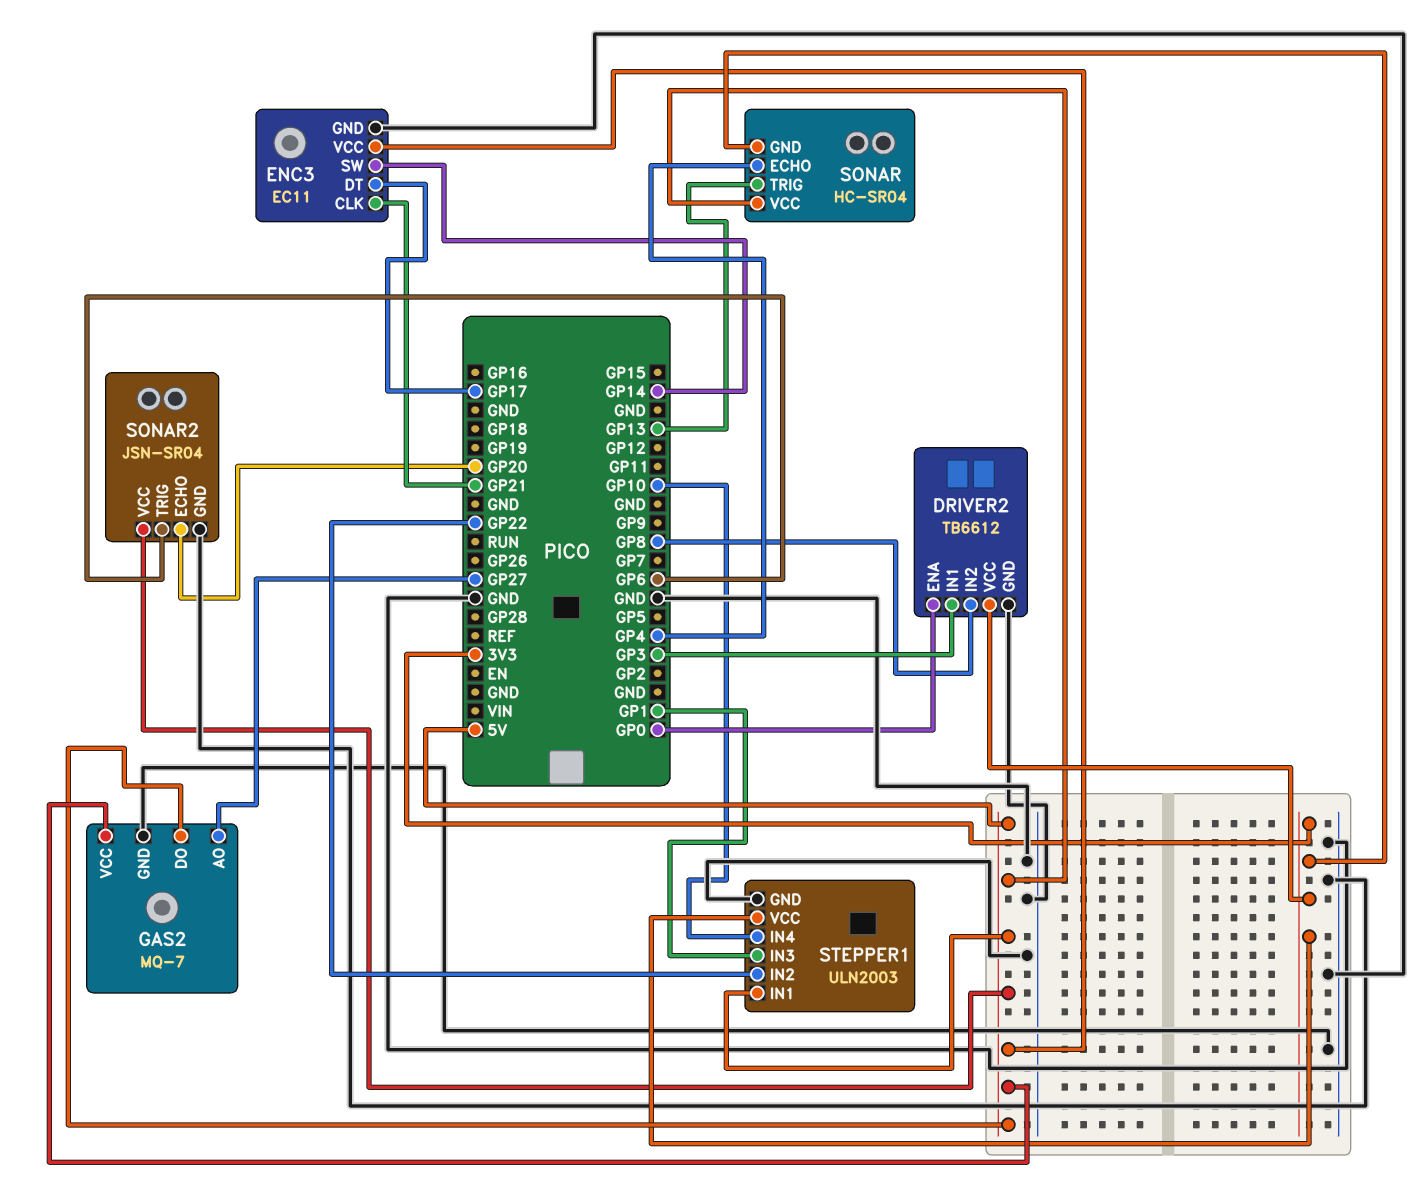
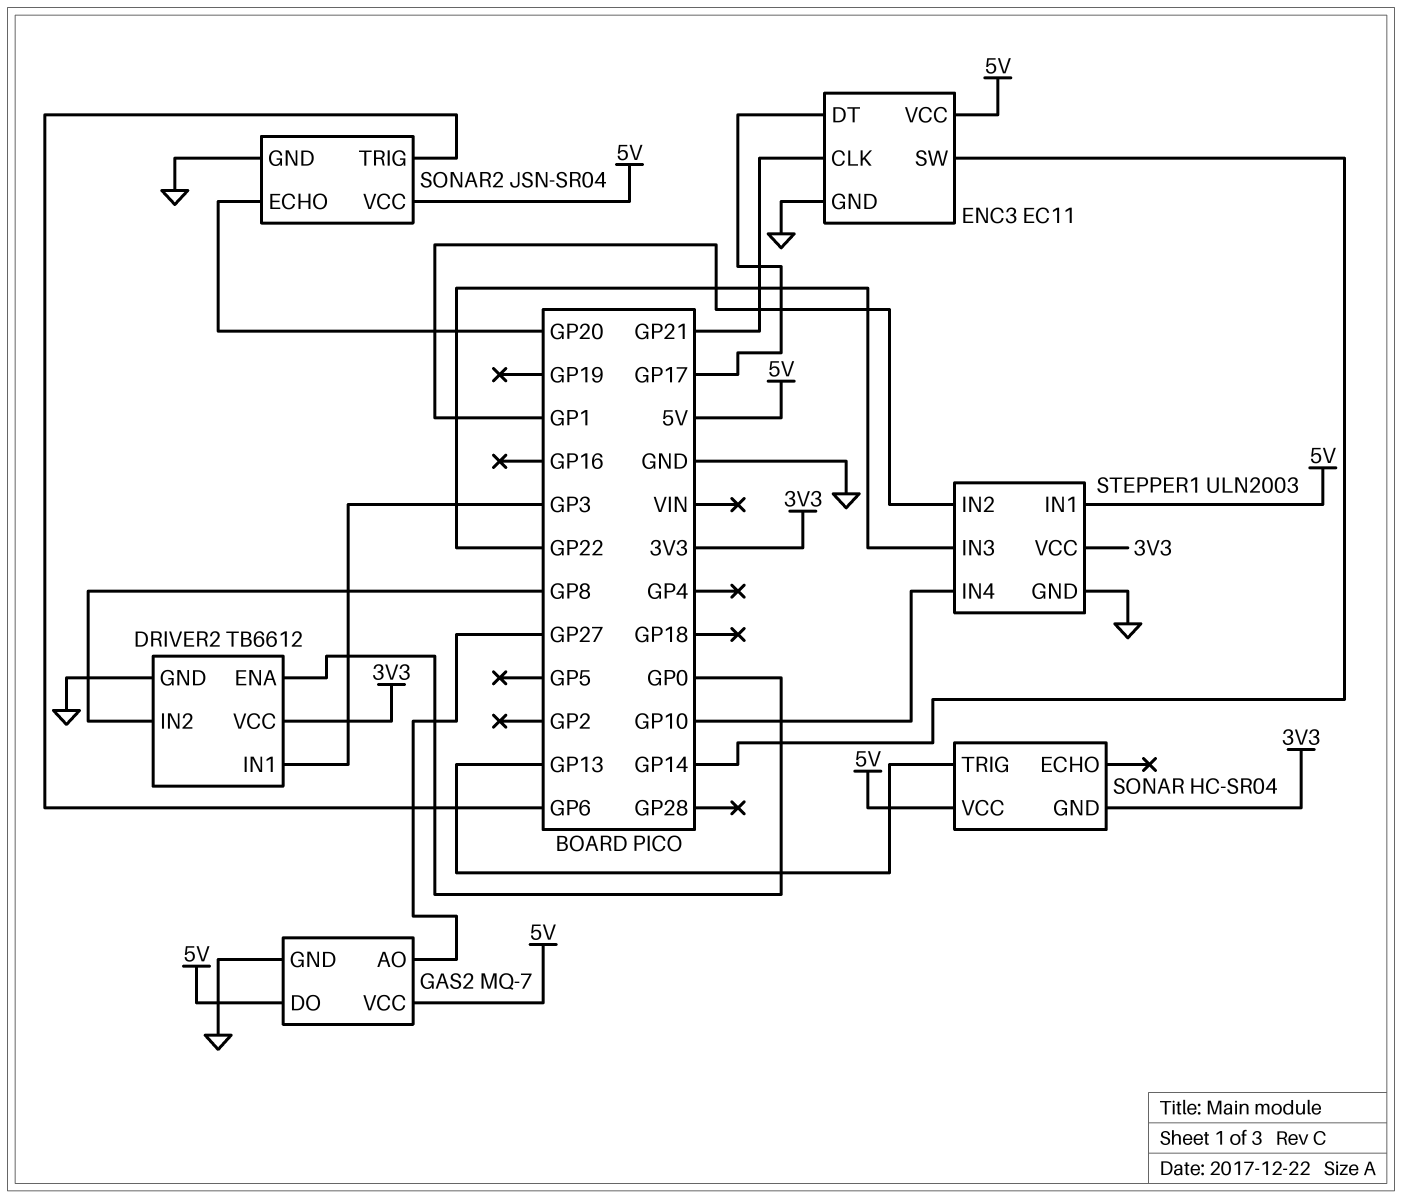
SONAR pin ECHO: GP4 -> none
STEPPER1 pin IN2: GP22 -> GP1
STEPPER1 pin IN3: GP1 -> GP22

